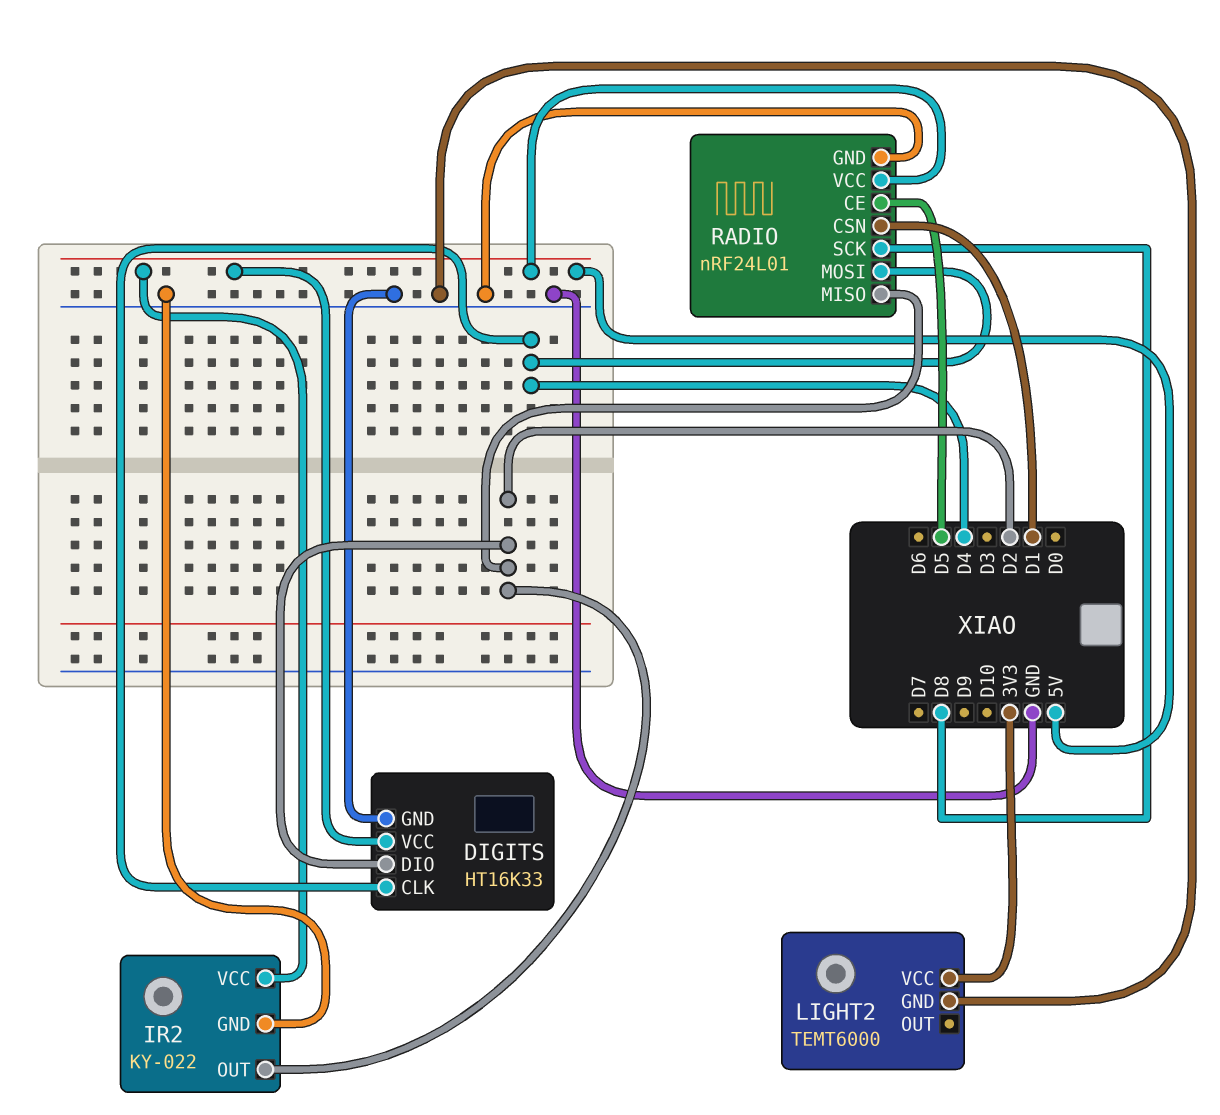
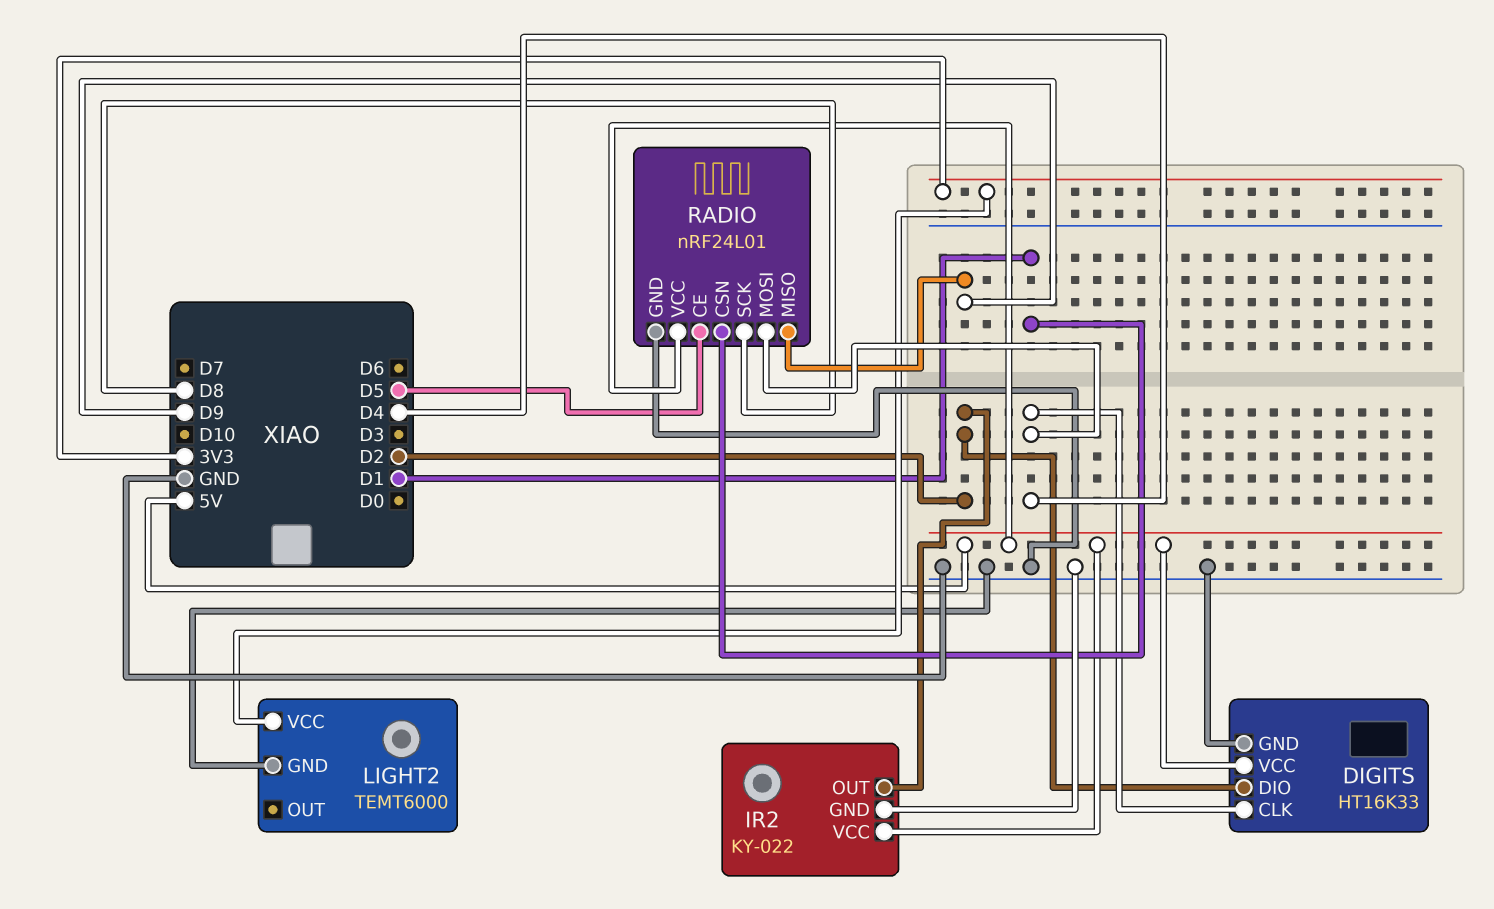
RADIO pin MISO: D2 -> D9

